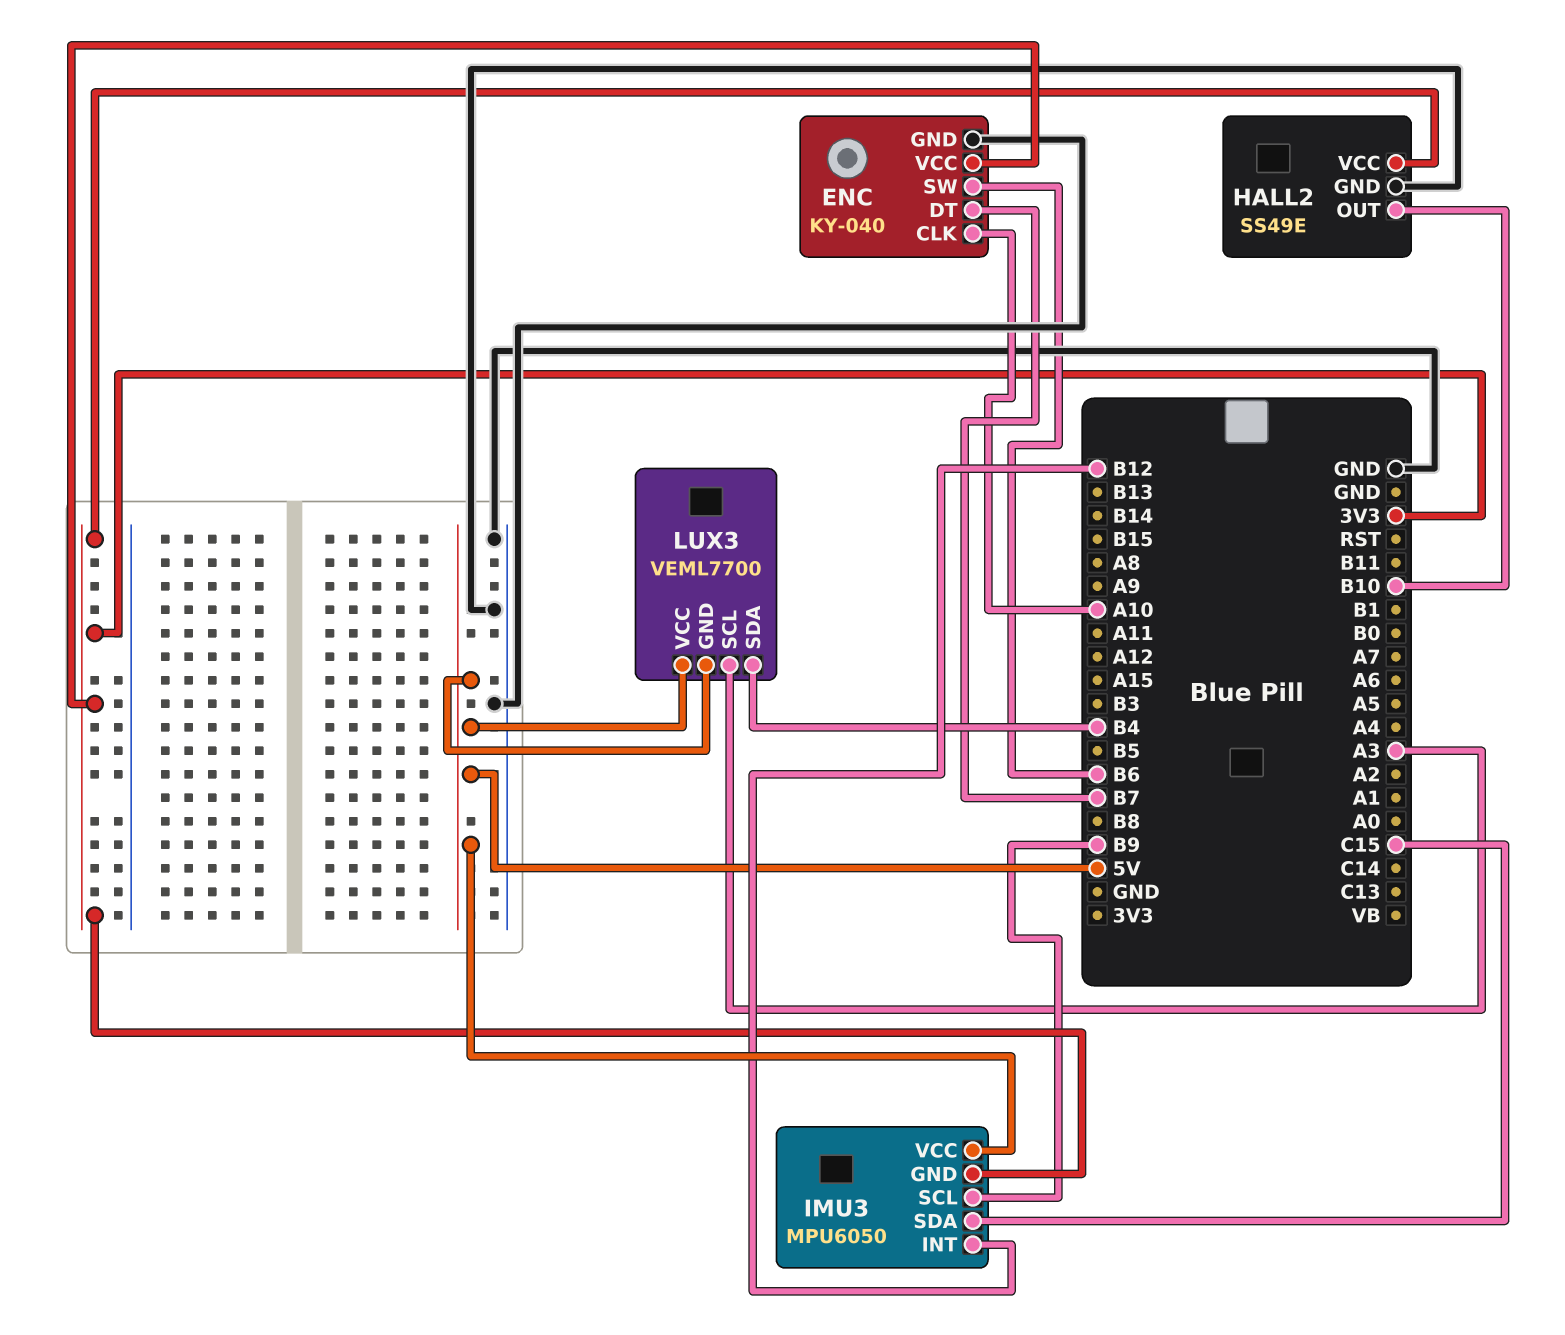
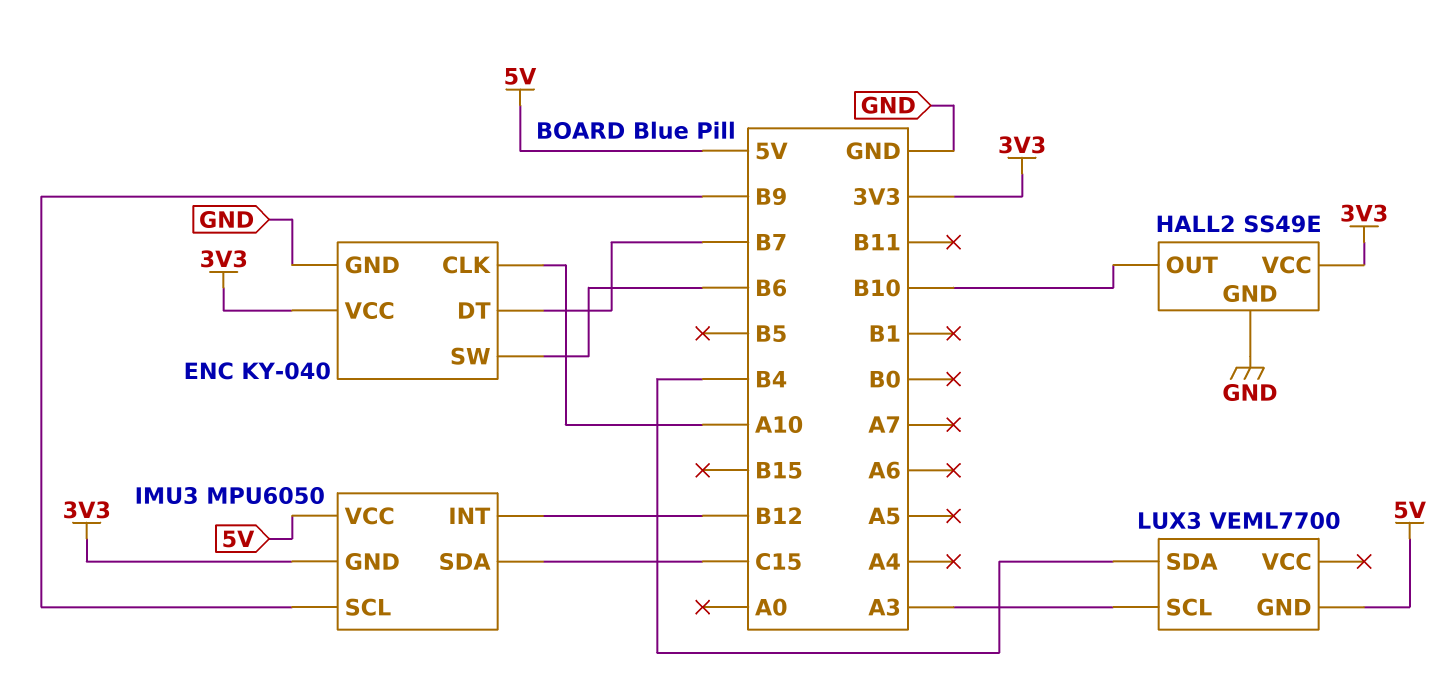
LUX3 pin VCC: 5V -> none

